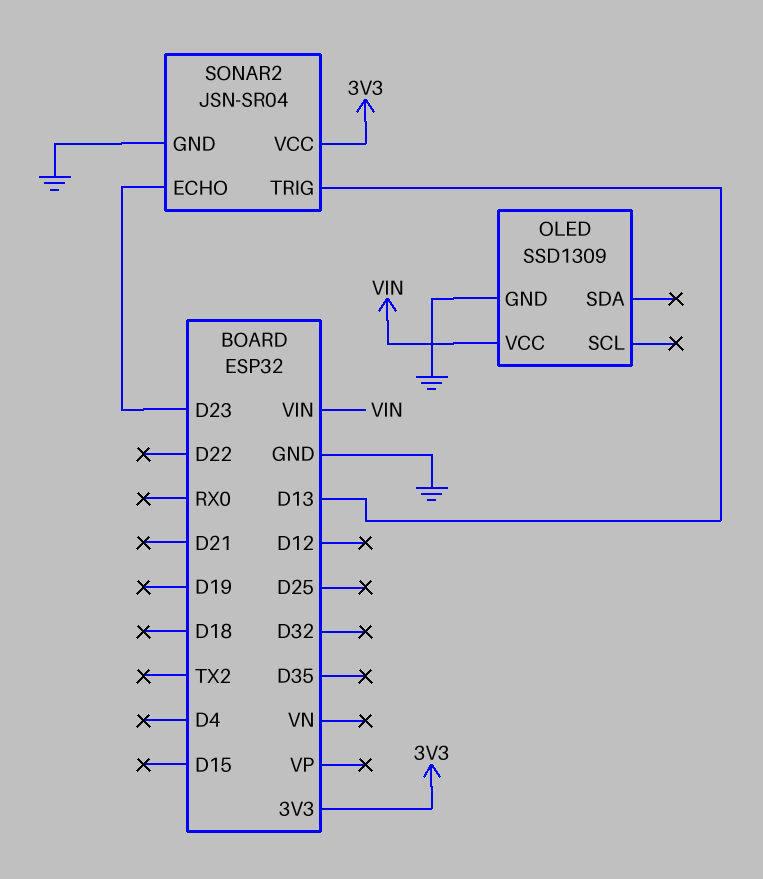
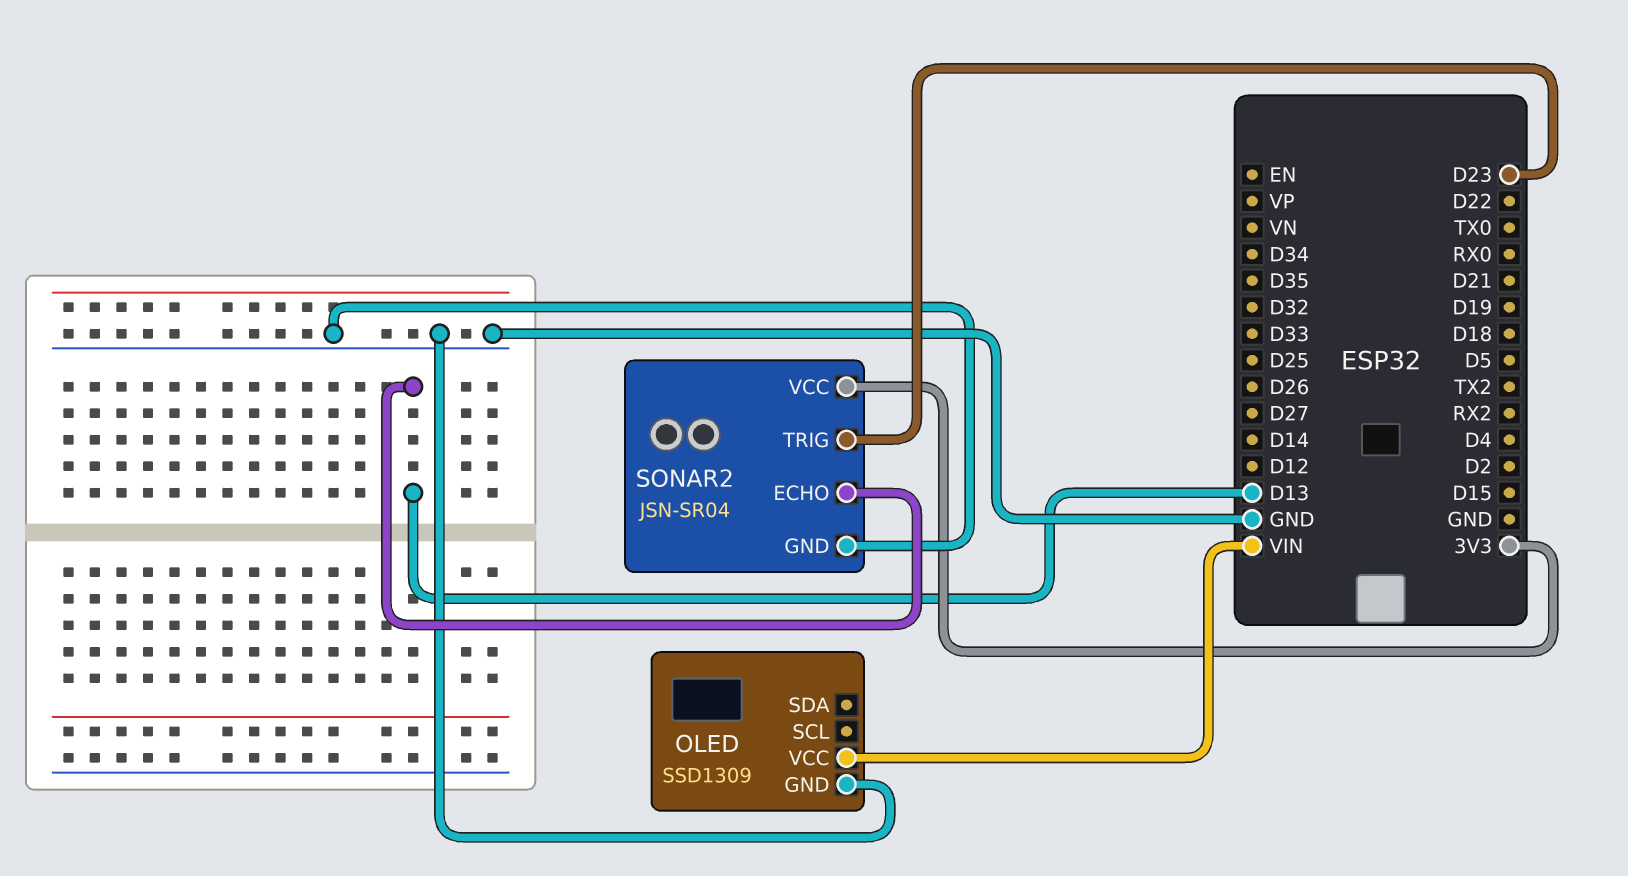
SONAR2 pin ECHO: D23 -> D13
SONAR2 pin TRIG: D13 -> D23

